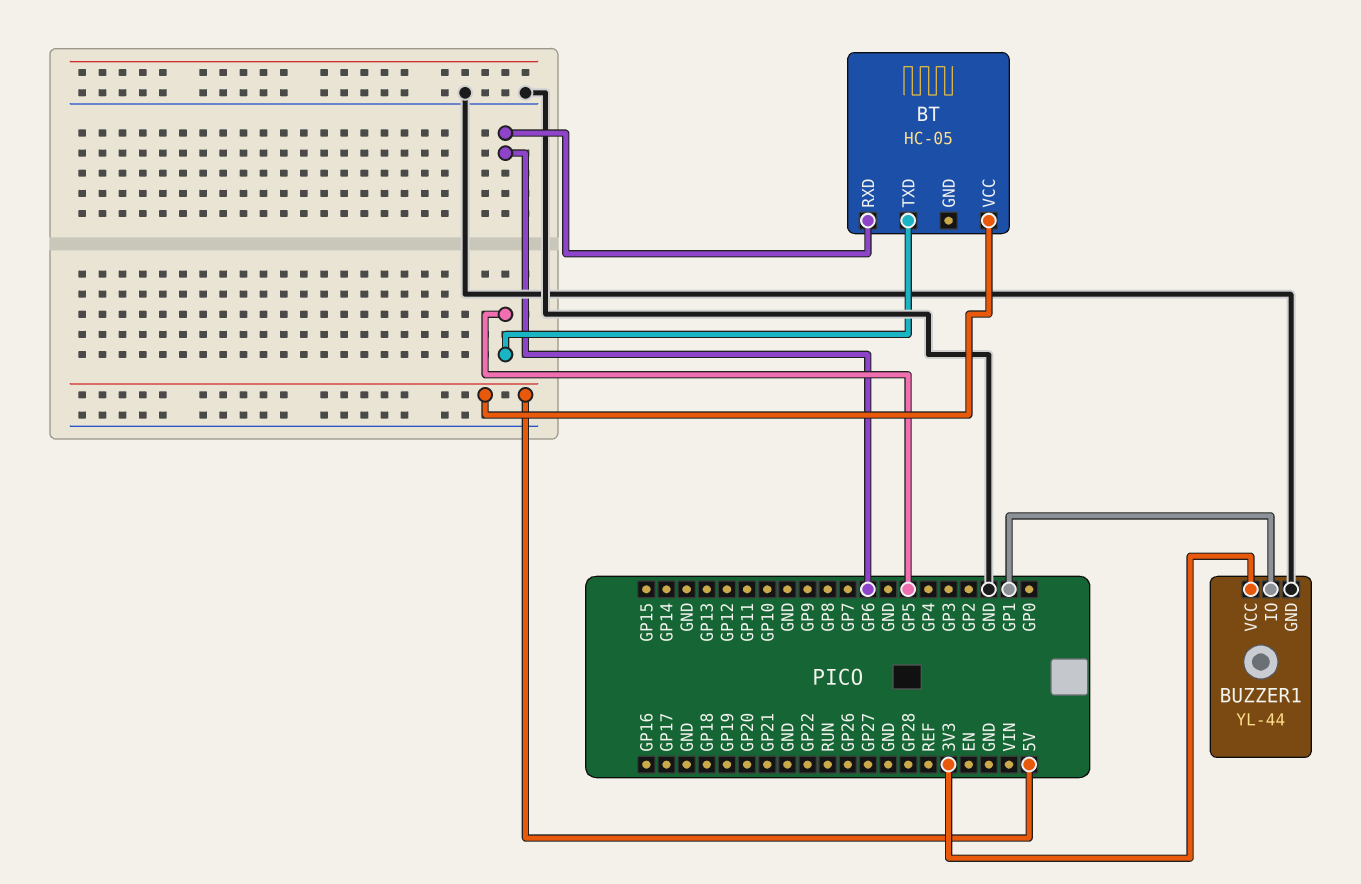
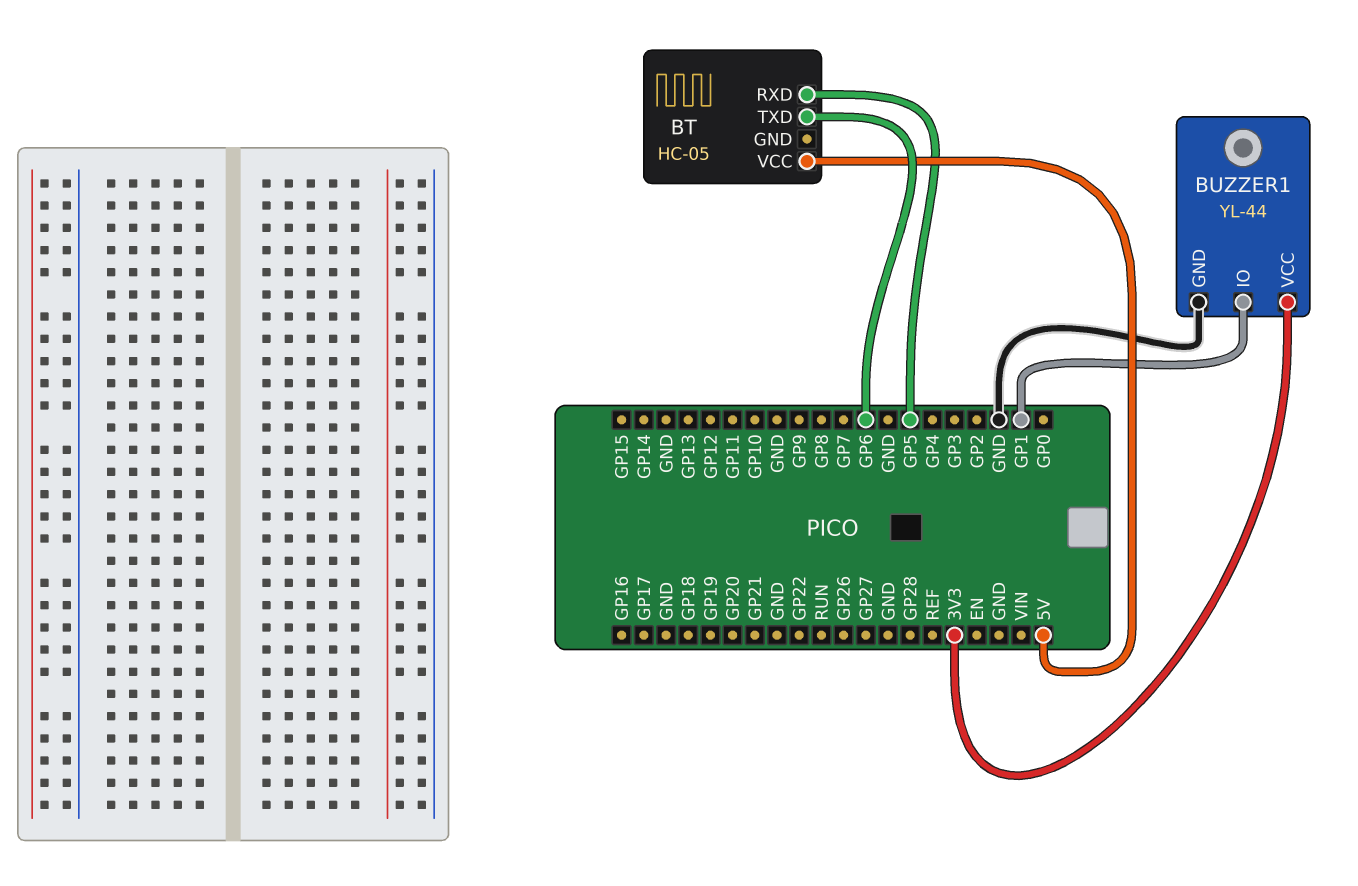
BT pin RXD: GP6 -> GP5
BT pin TXD: GP5 -> GP6

